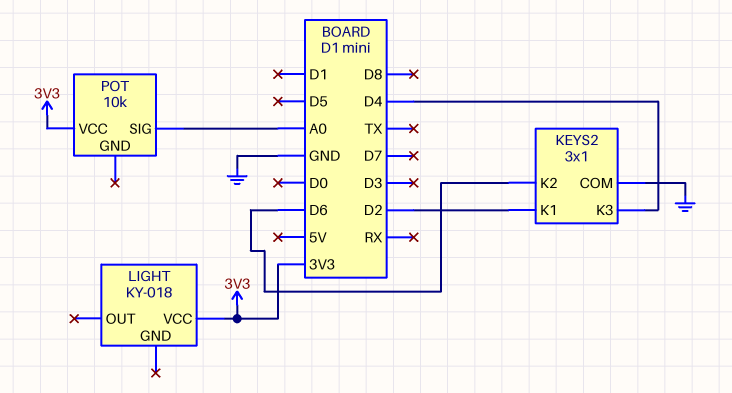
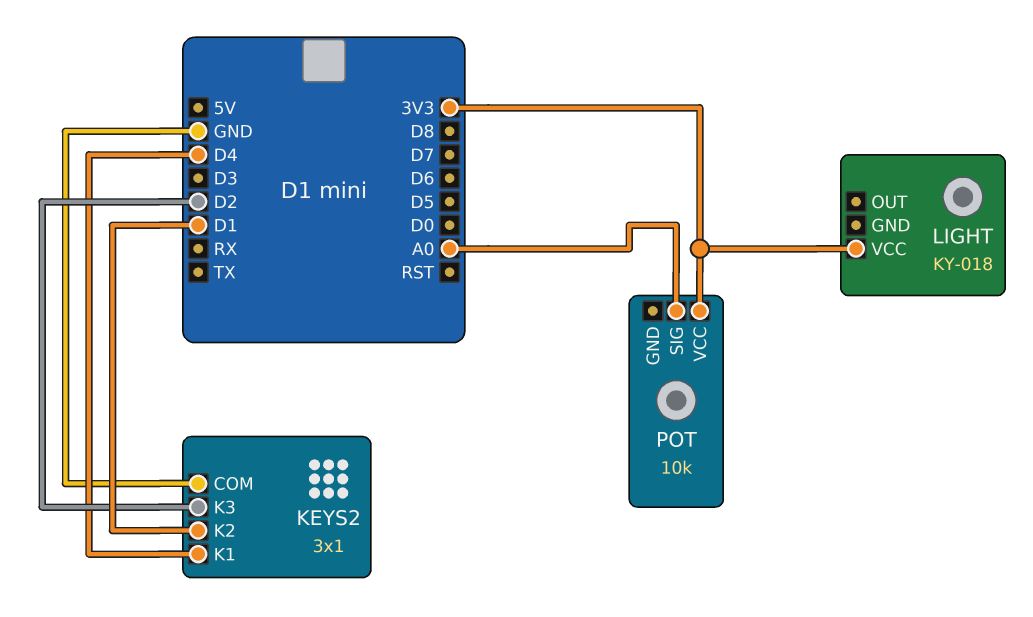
KEYS2 pin K1: D2 -> D4
KEYS2 pin K2: D6 -> D1
KEYS2 pin K3: D4 -> D2

